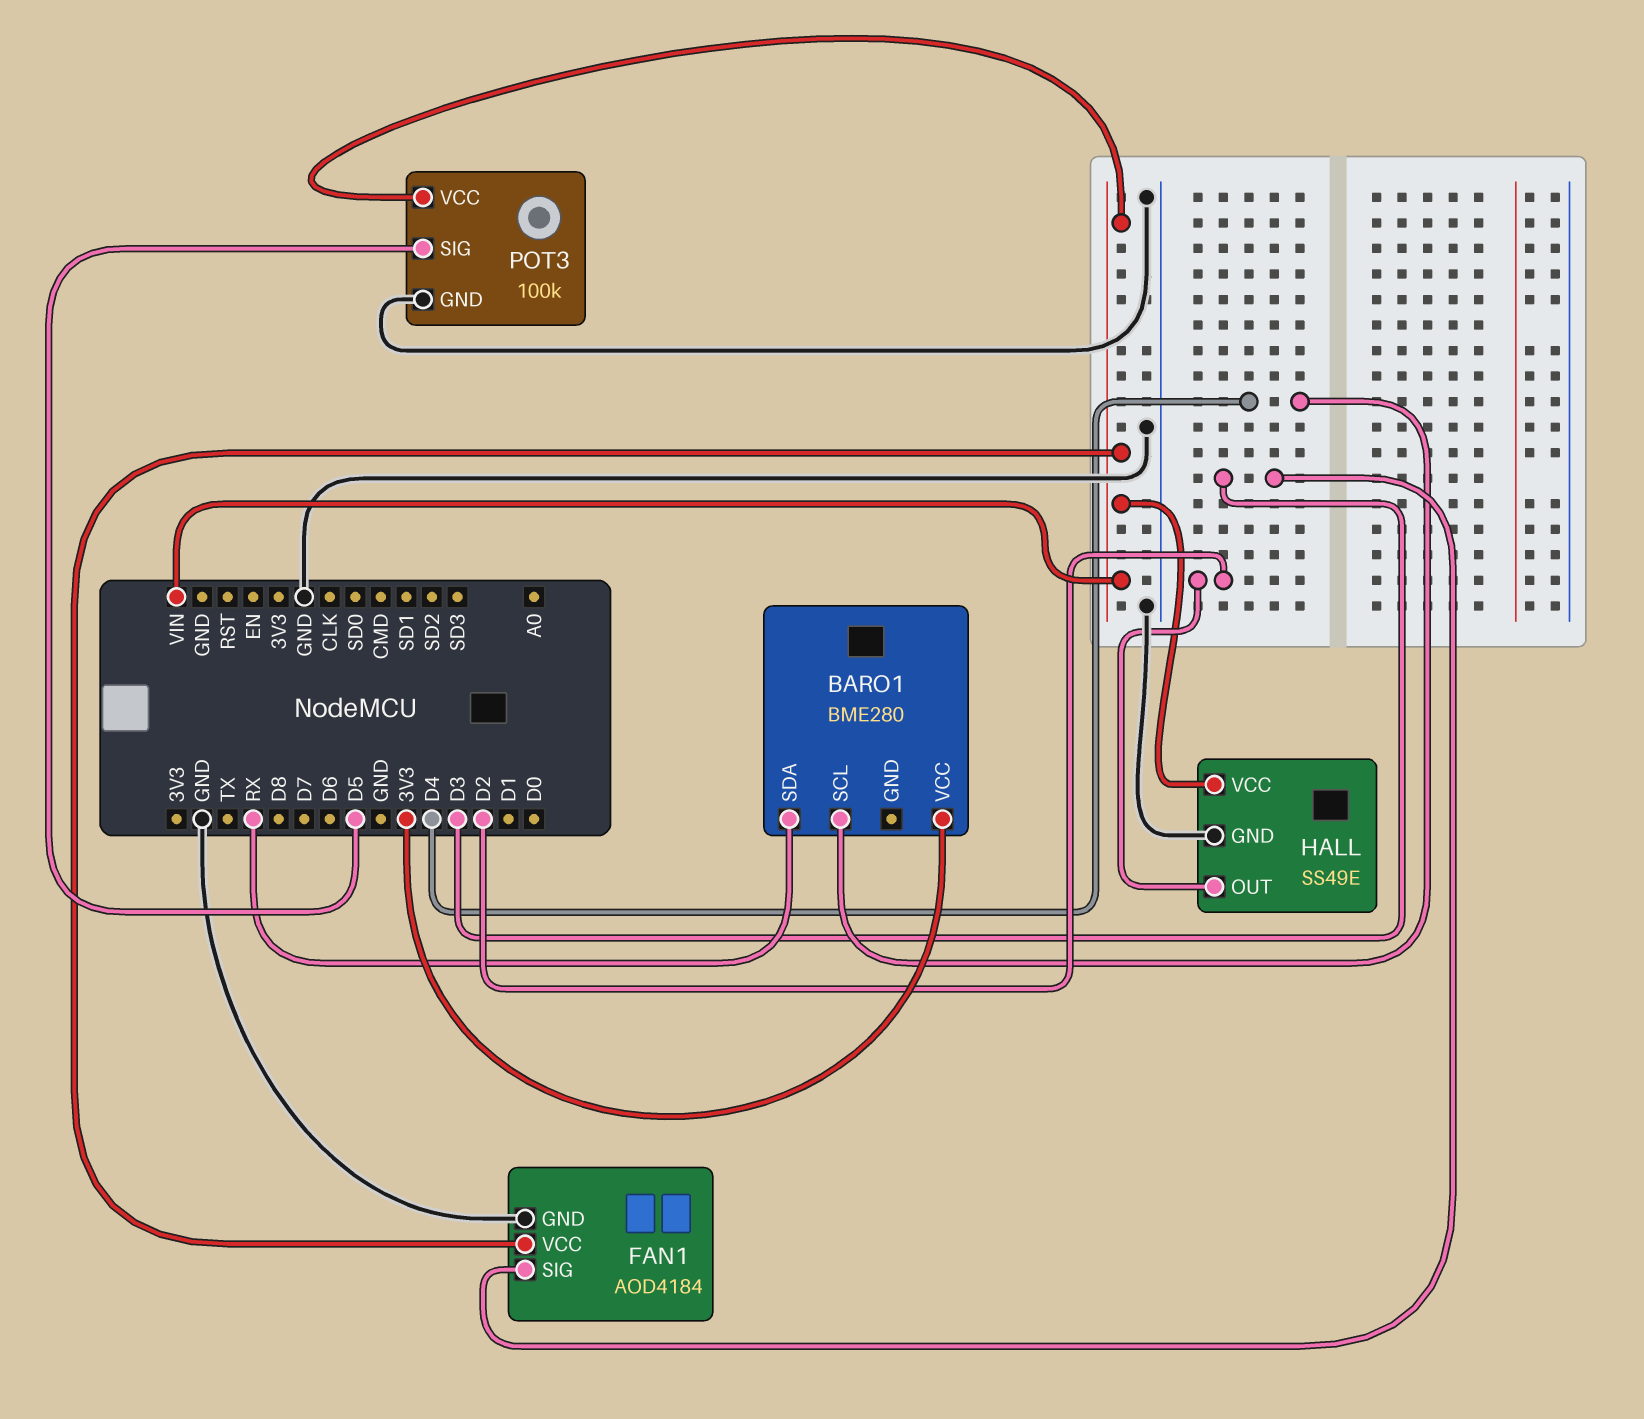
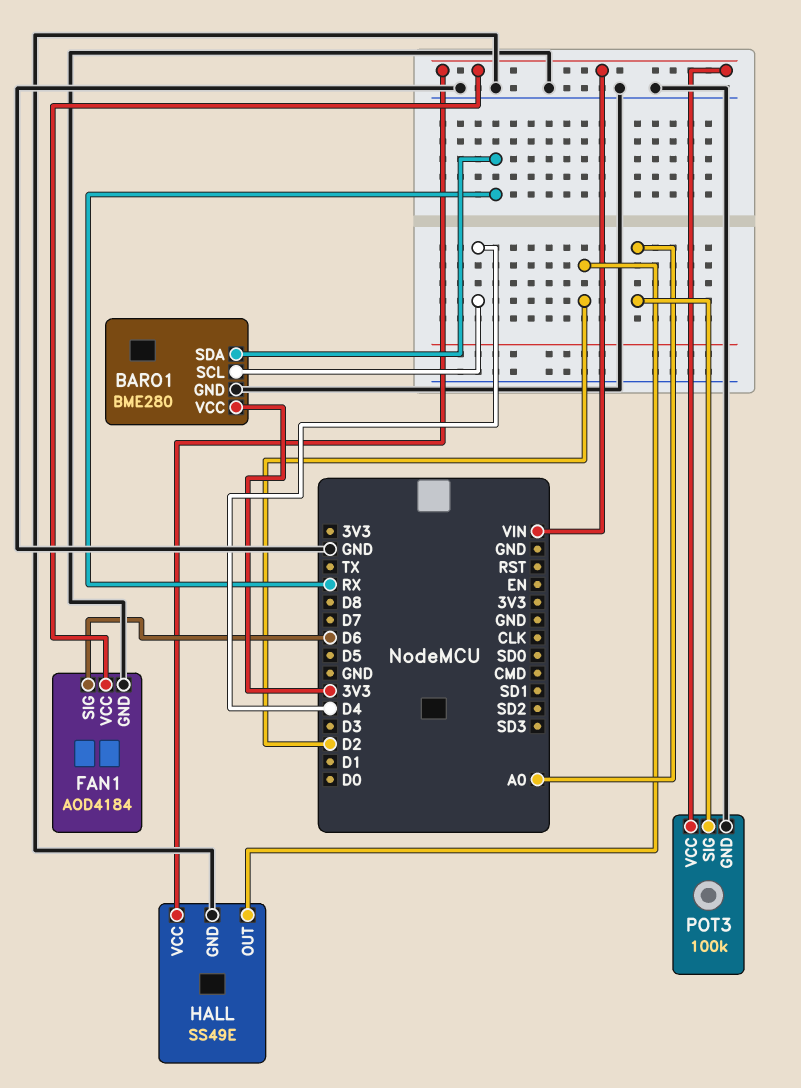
BARO1 pin GND: none -> GND
FAN1 pin SIG: D3 -> D6
POT3 pin SIG: D5 -> A0

